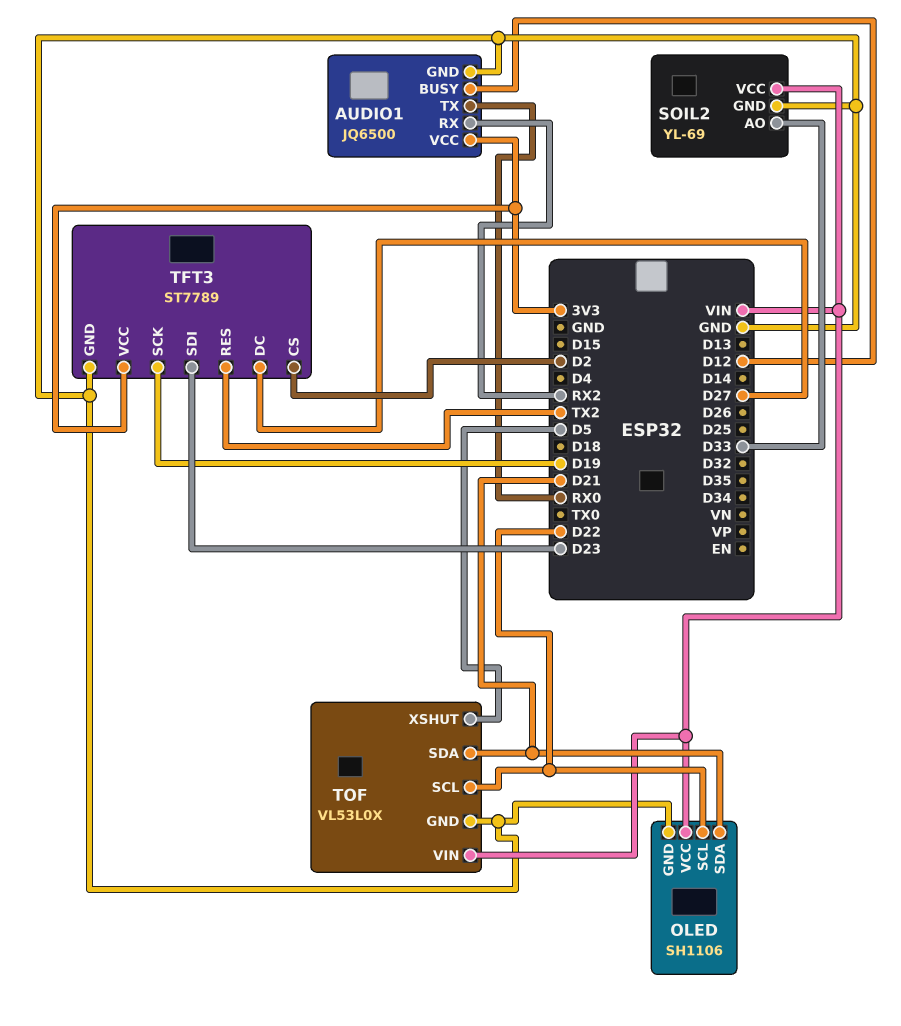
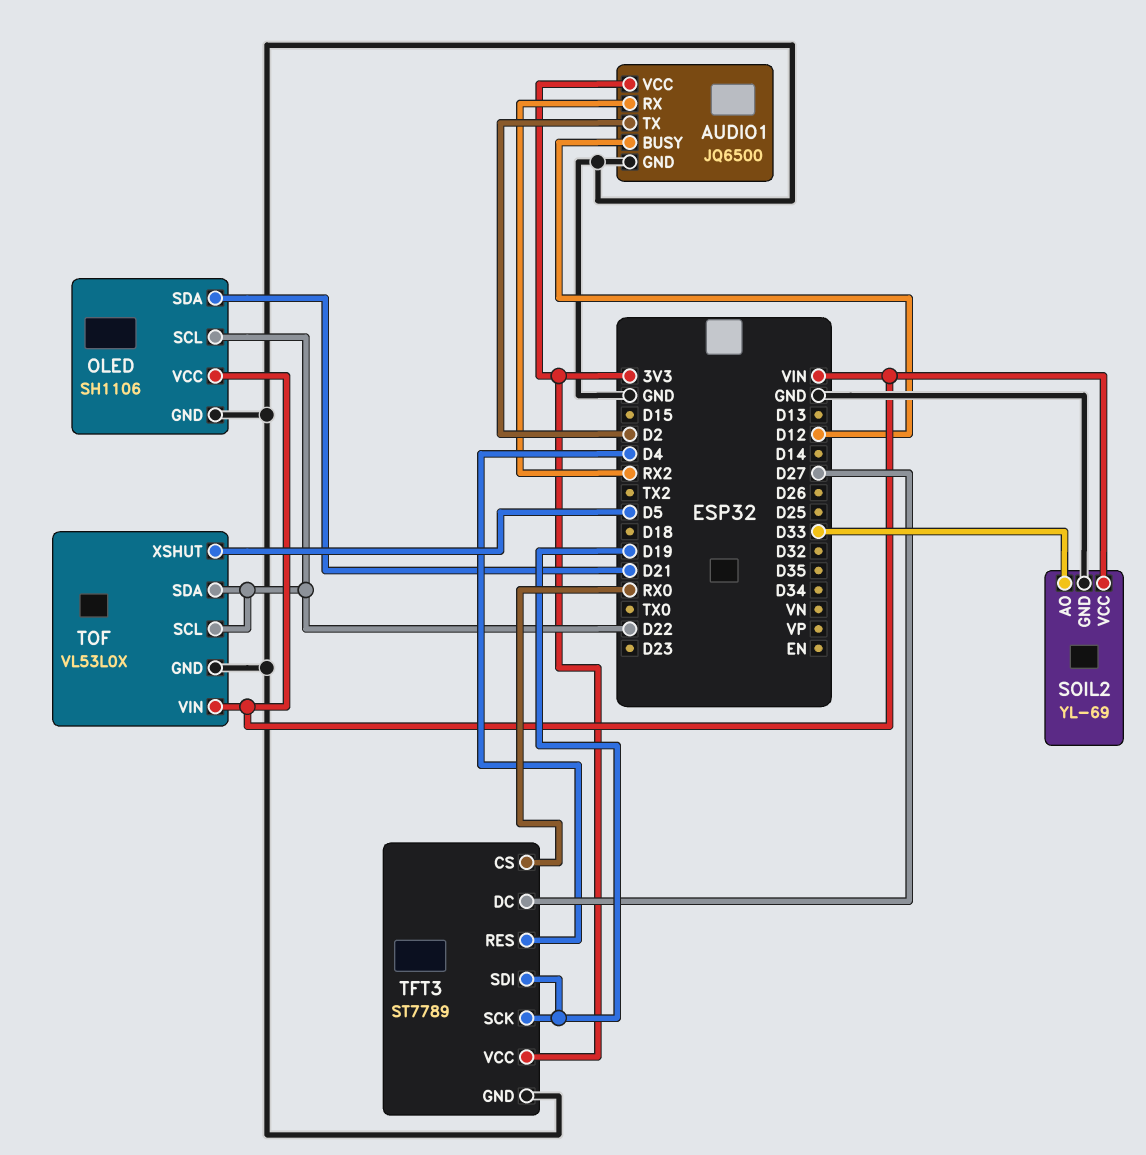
AUDIO1 pin TX: RX0 -> D2
TFT3 pin CS: D2 -> RX0
TFT3 pin RES: TX2 -> D4
TFT3 pin SDI: D23 -> D19
TOF pin SDA: D21 -> D22

